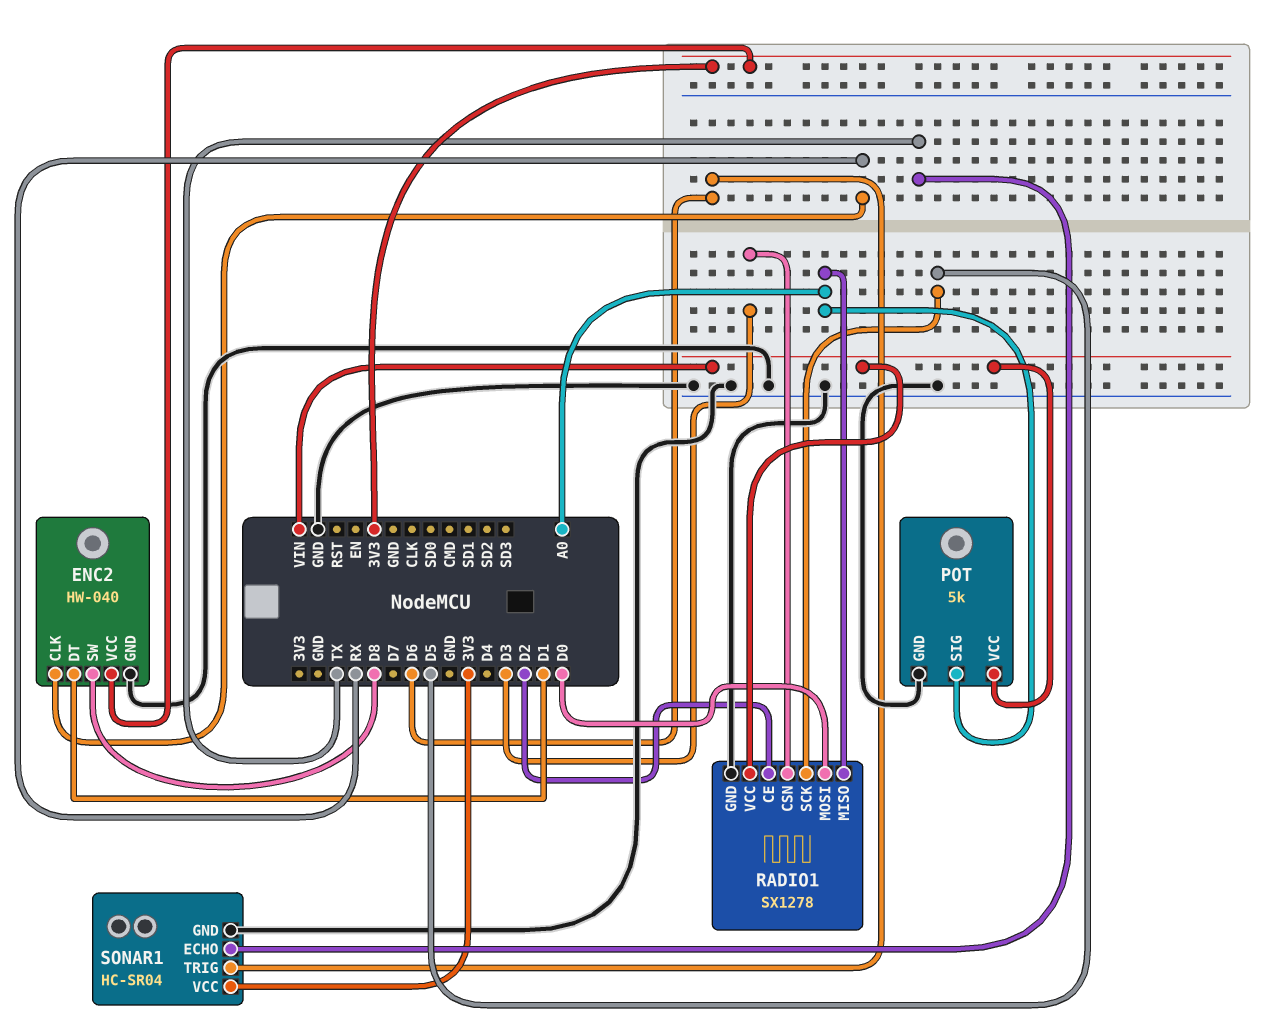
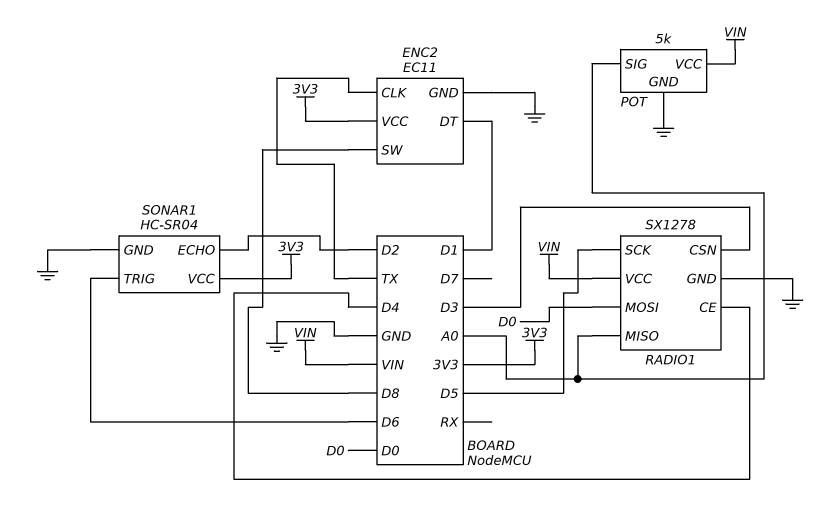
ENC2: HW-040 -> EC11
ENC2 pin CLK: RX -> TX
RADIO1 pin CE: D2 -> D4
SONAR1 pin ECHO: TX -> D2

